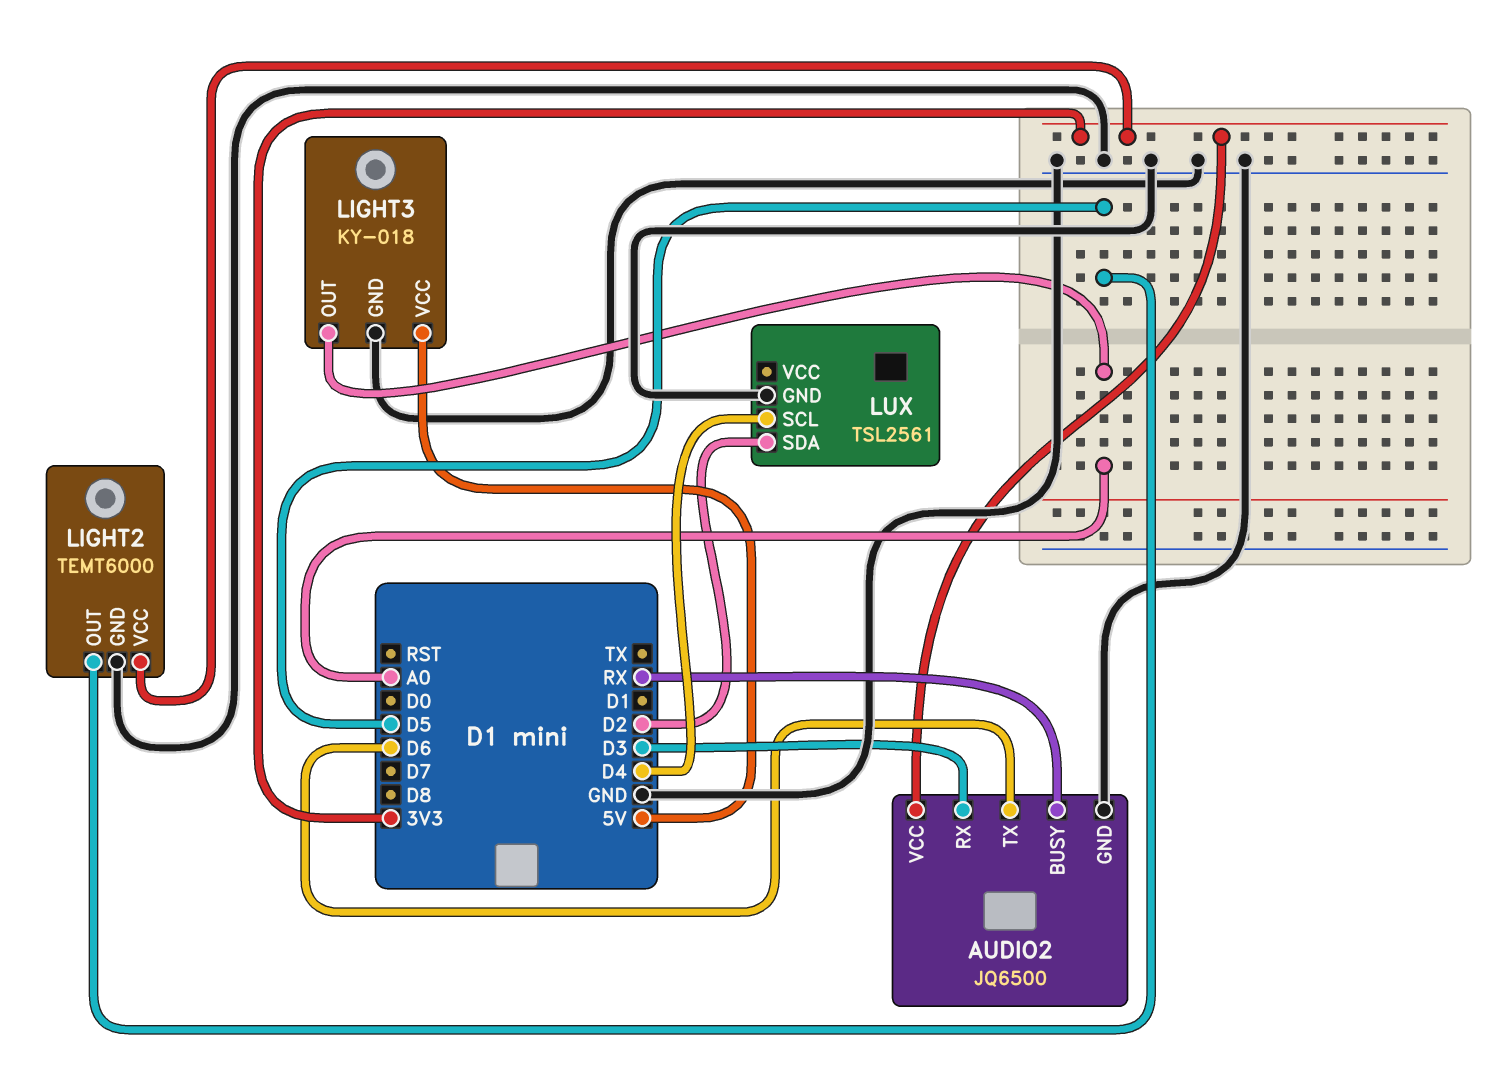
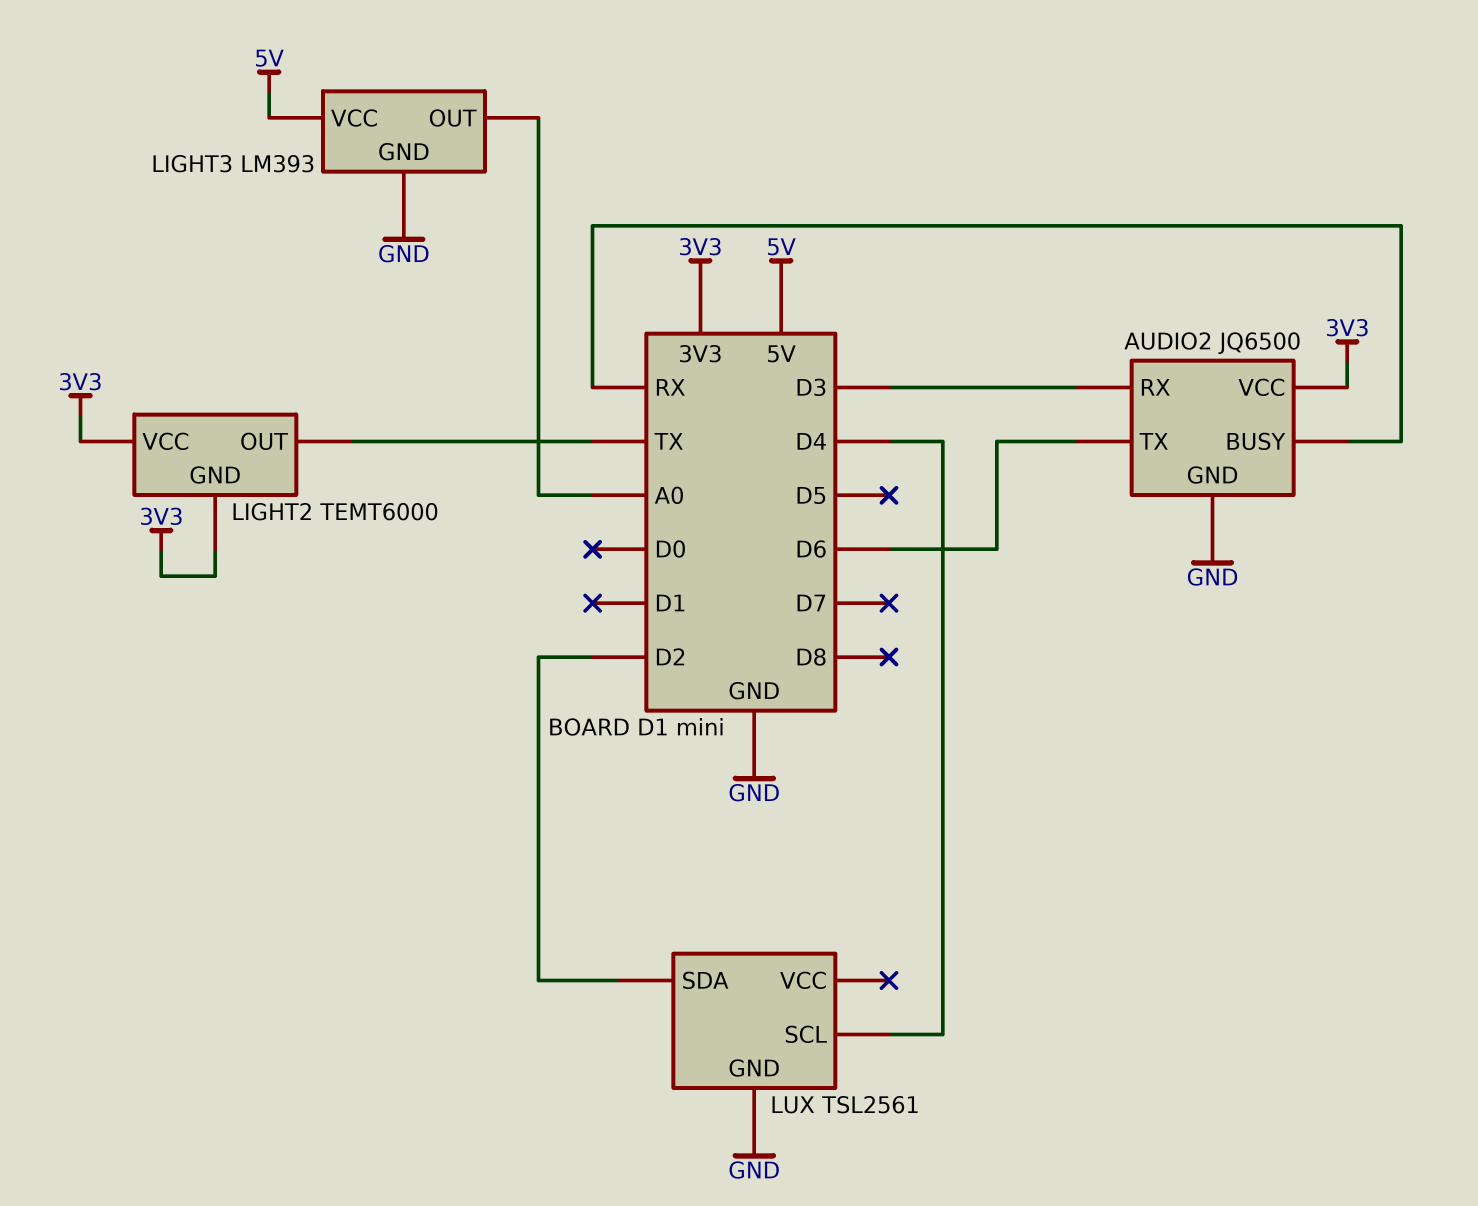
LIGHT2 pin GND: GND -> 3V3
LIGHT2 pin OUT: D5 -> TX
LIGHT3: KY-018 -> LM393

